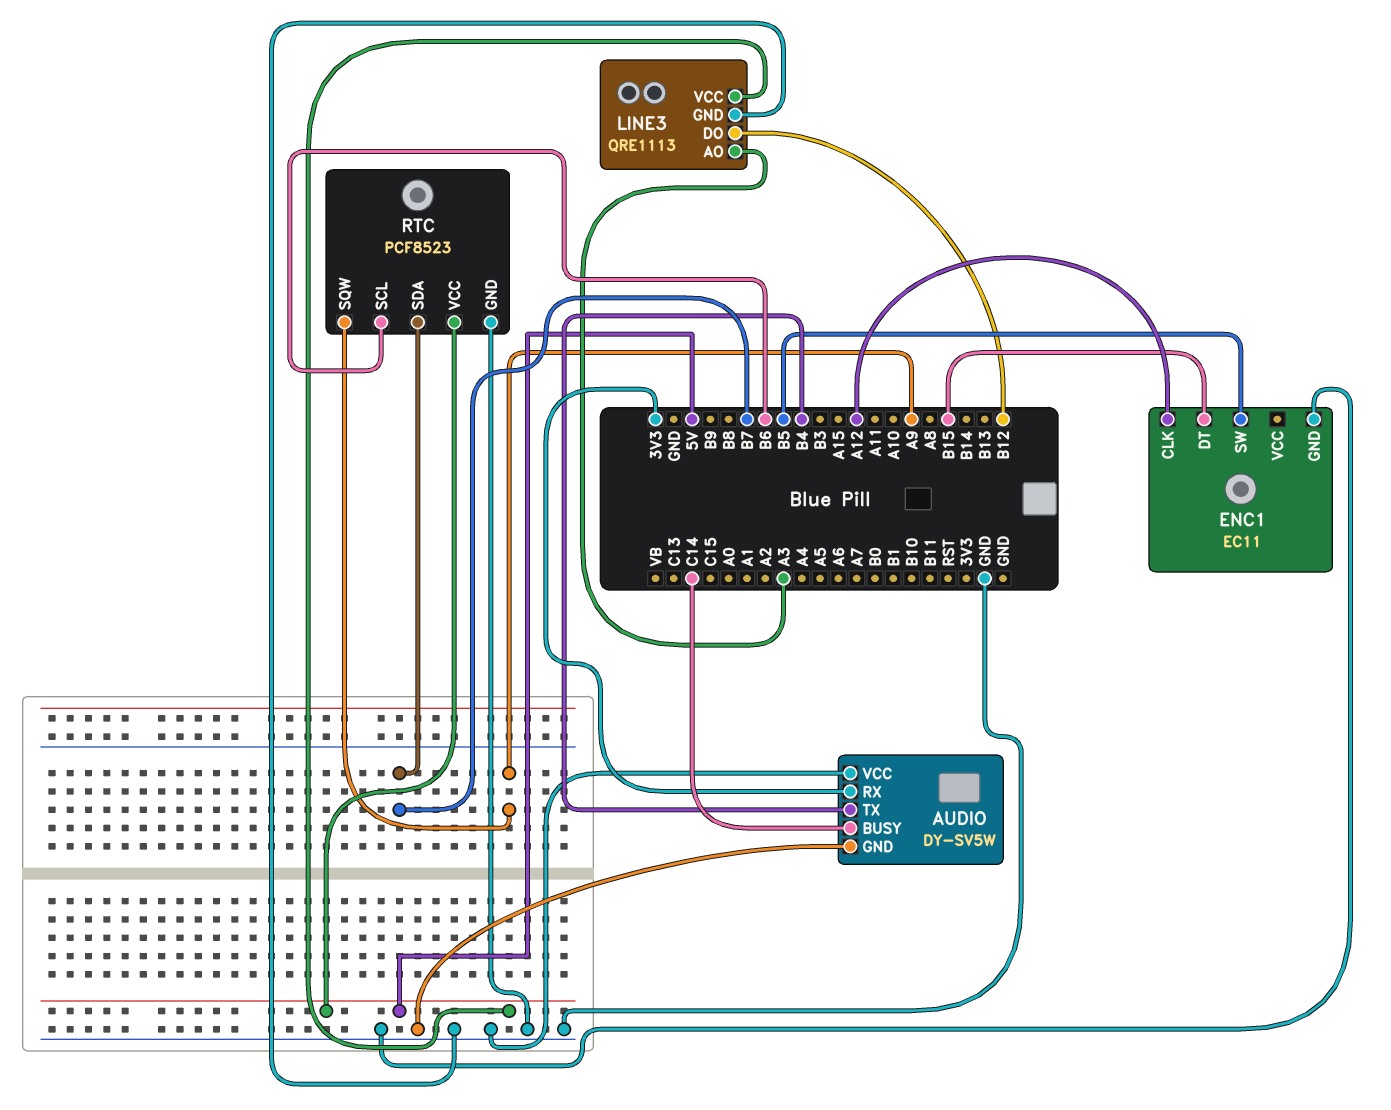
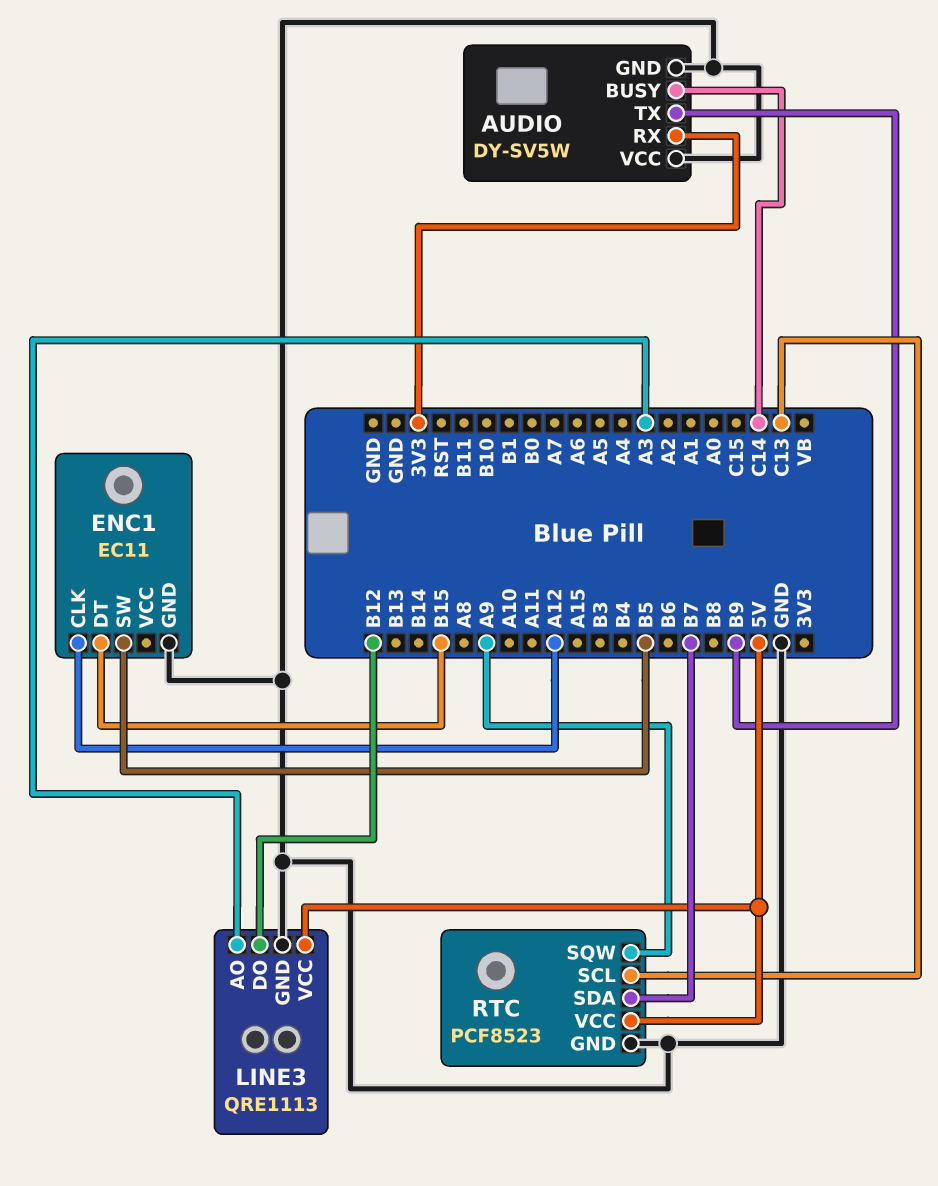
AUDIO pin TX: B4 -> B9
RTC pin SCL: B6 -> C13

